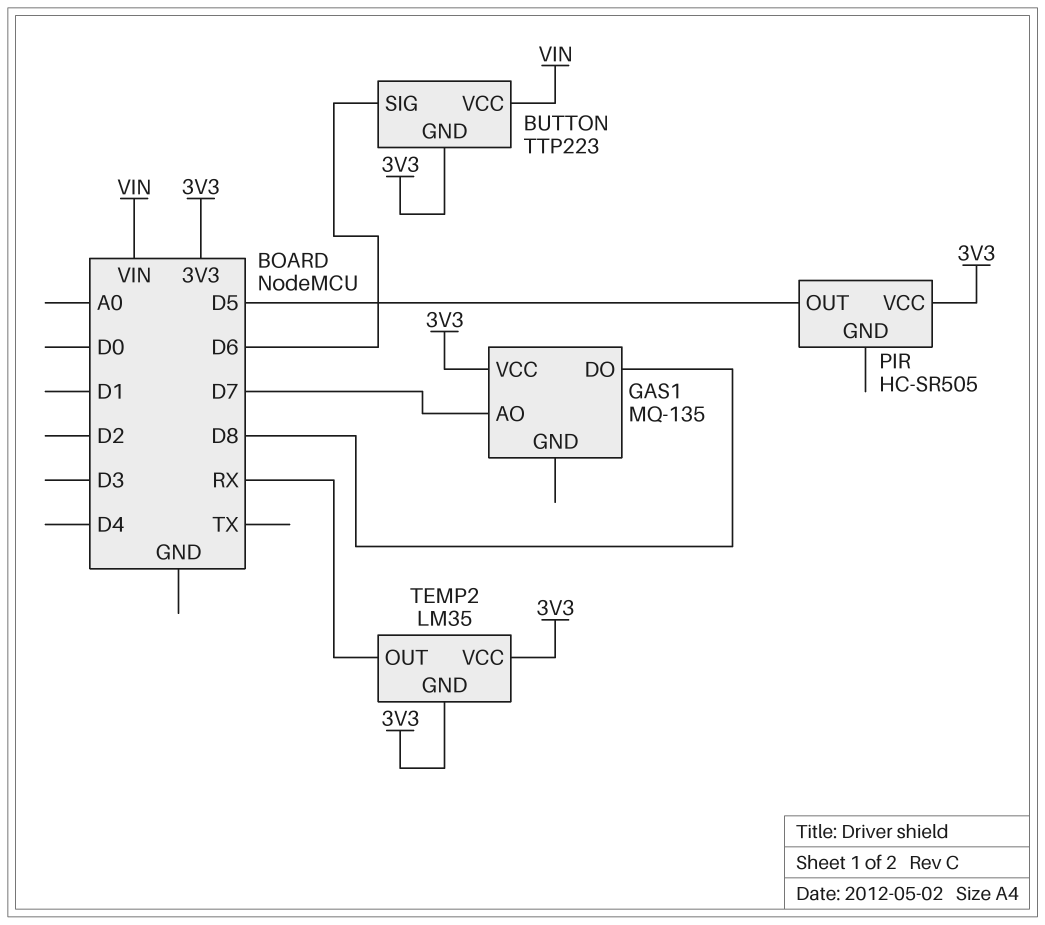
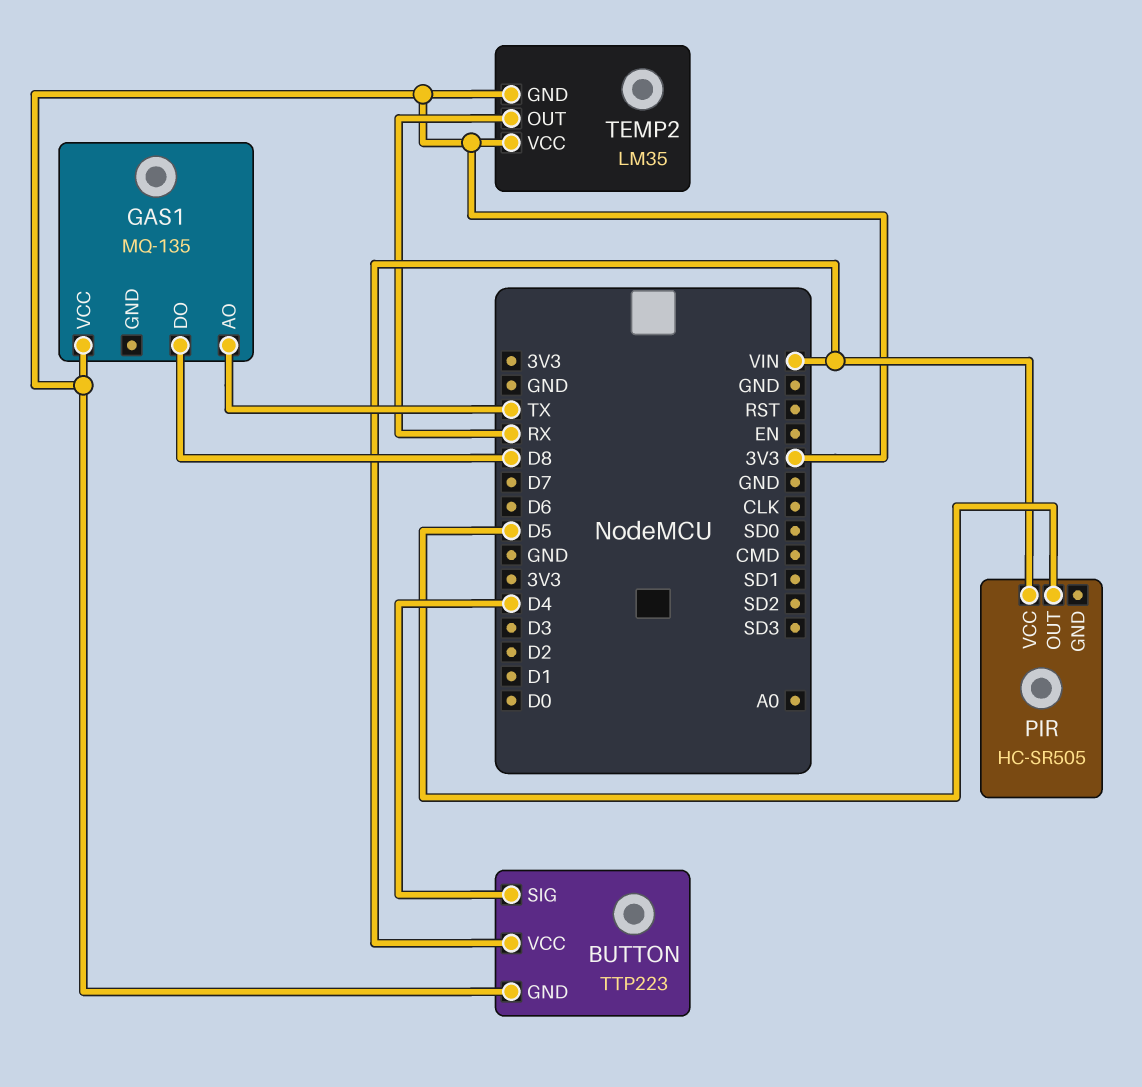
BUTTON pin SIG: D6 -> D4
GAS1 pin AO: D7 -> TX
PIR pin VCC: 3V3 -> VIN

